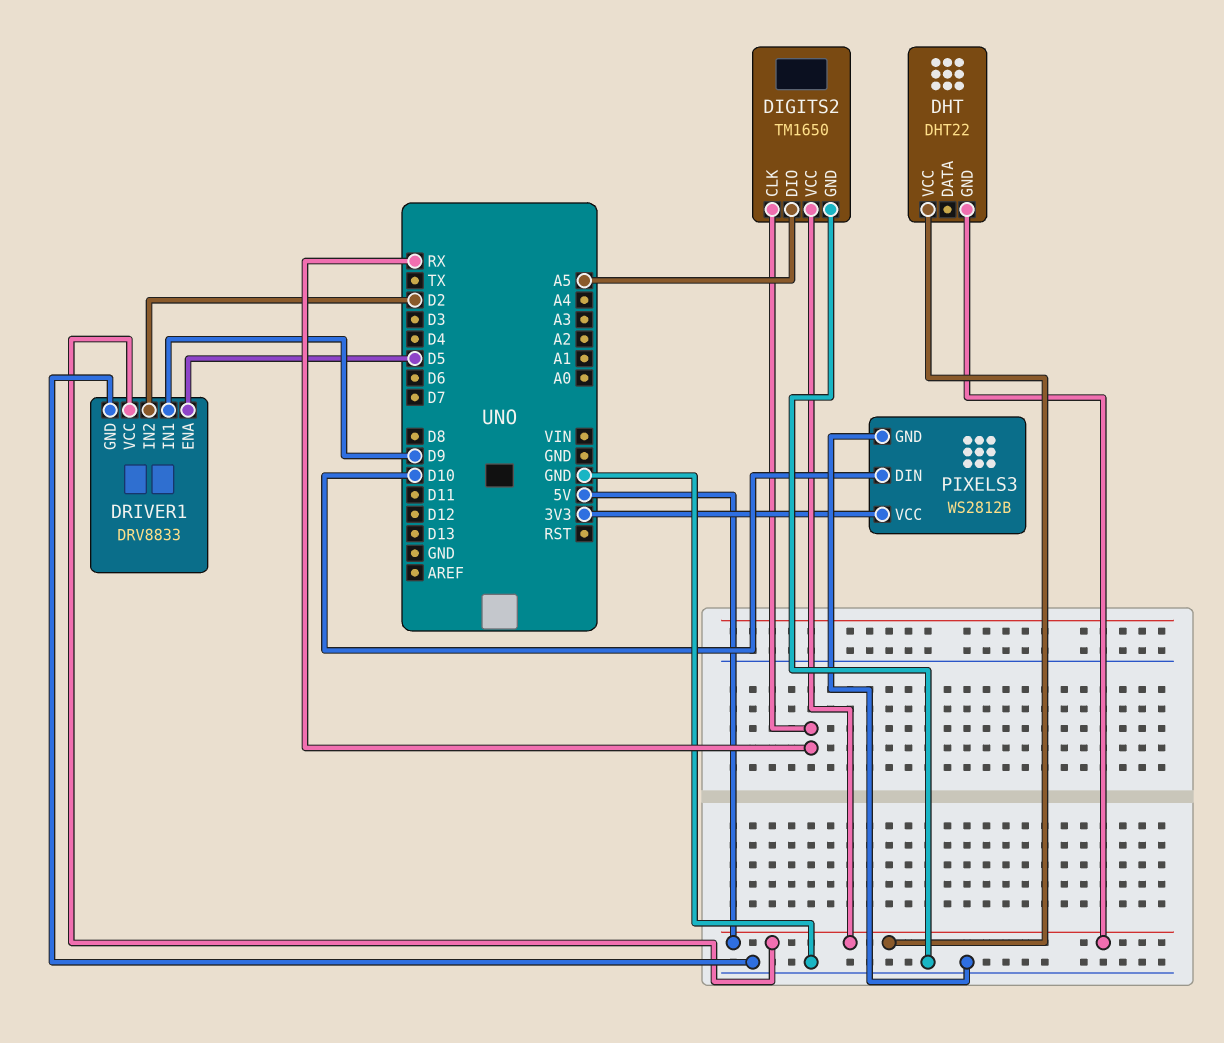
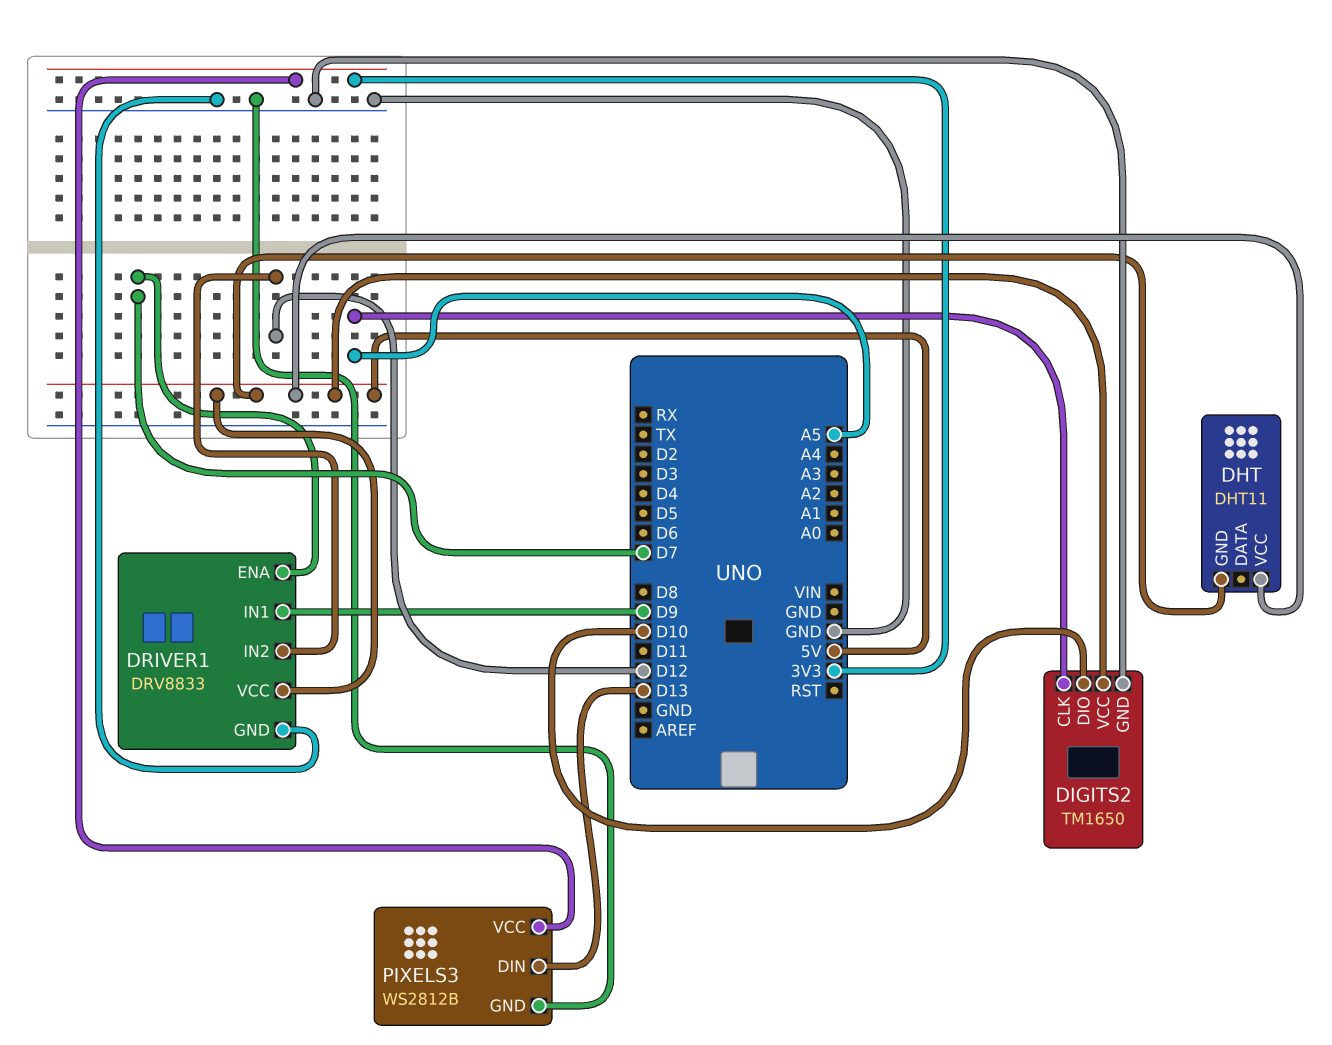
DHT: DHT22 -> DHT11
DIGITS2 pin CLK: RX -> A5
DIGITS2 pin DIO: A5 -> D10
DRIVER1 pin ENA: D5 -> D7
DRIVER1 pin IN2: D2 -> D12
PIXELS3 pin DIN: D10 -> D13

